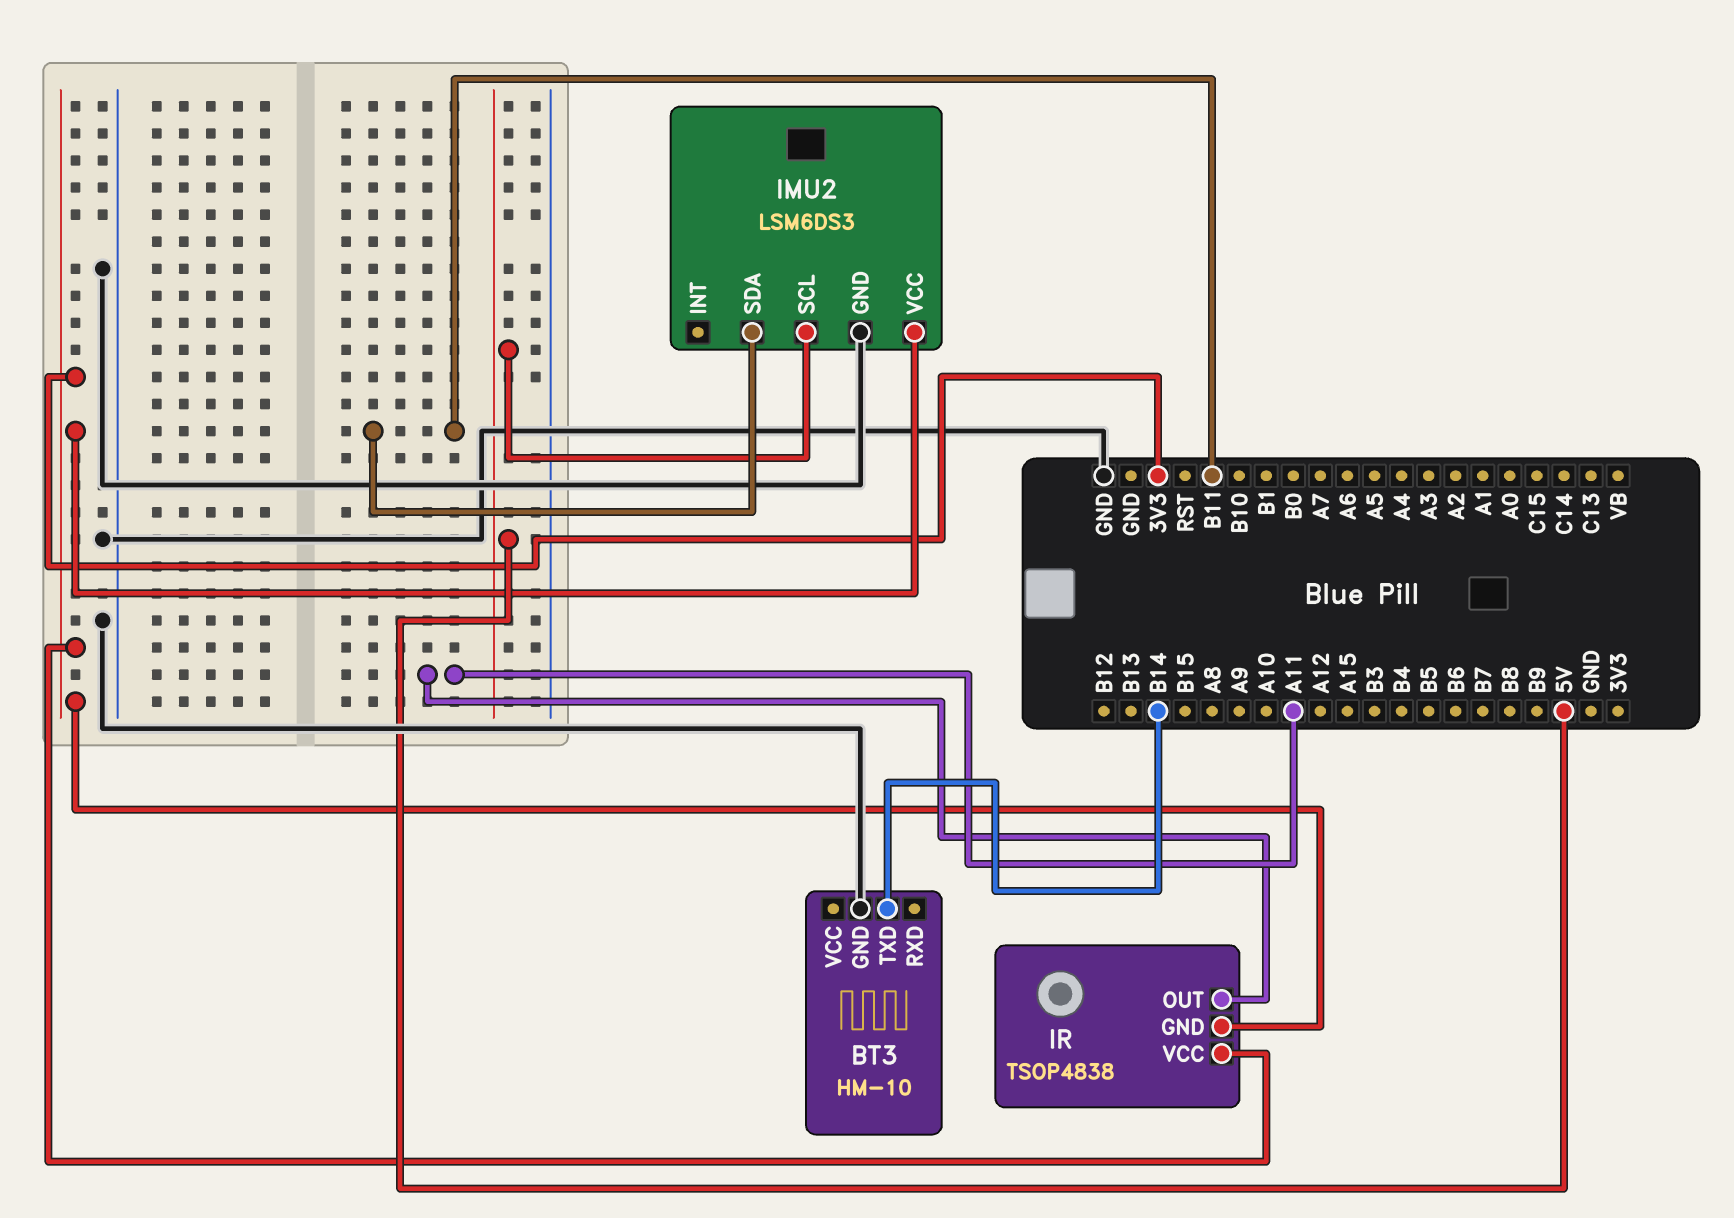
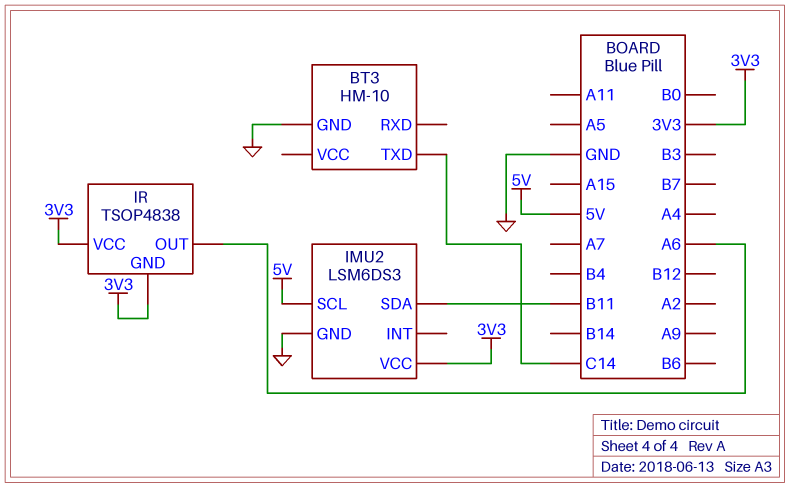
BT3 pin TXD: B14 -> C14
IR pin OUT: A11 -> A6

